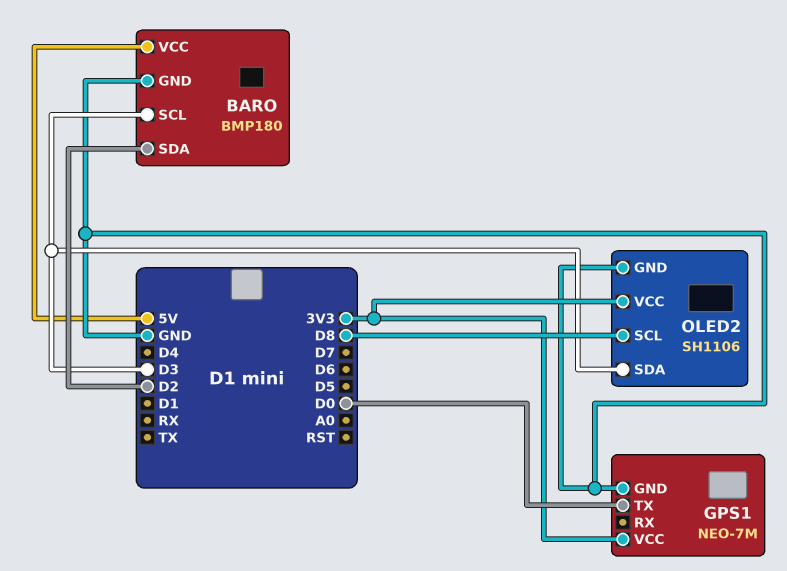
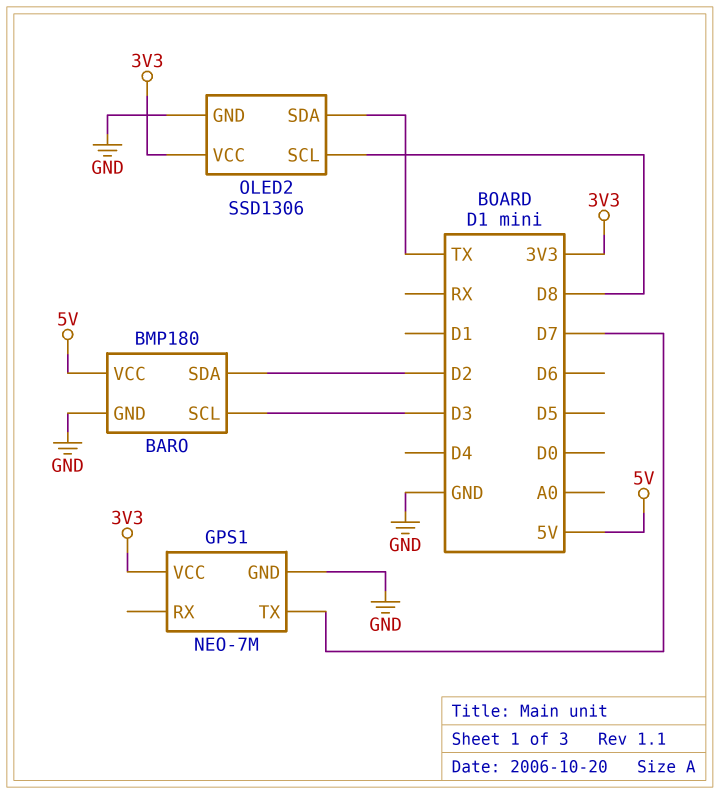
GPS1 pin TX: D0 -> D7
OLED2: SH1106 -> SSD1306
OLED2 pin SDA: D3 -> TX

